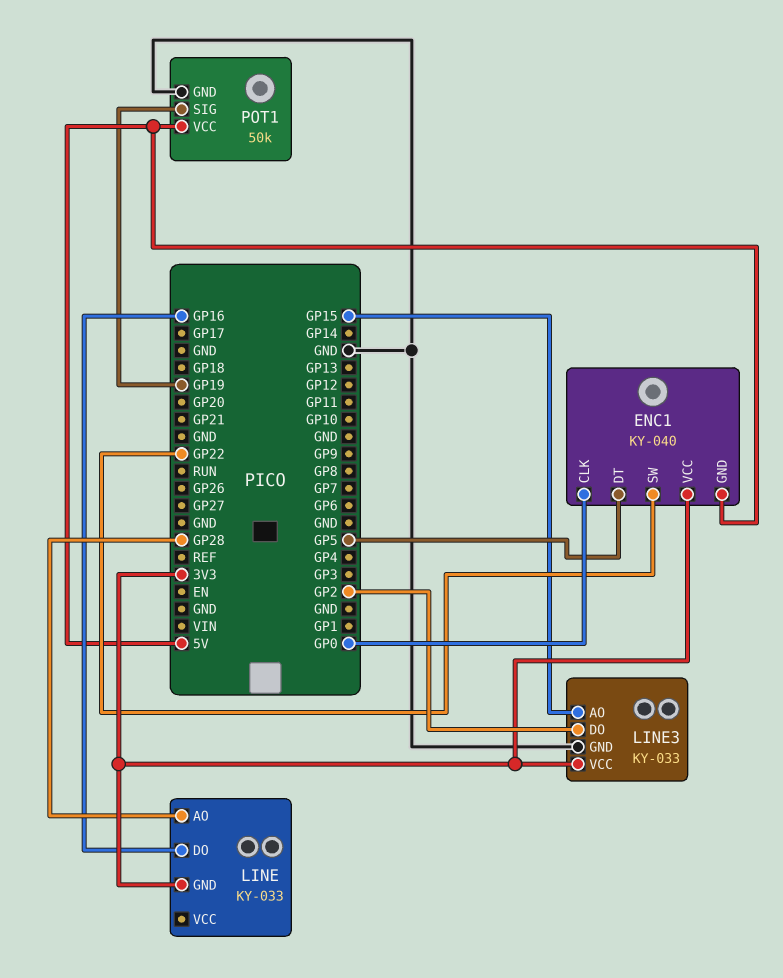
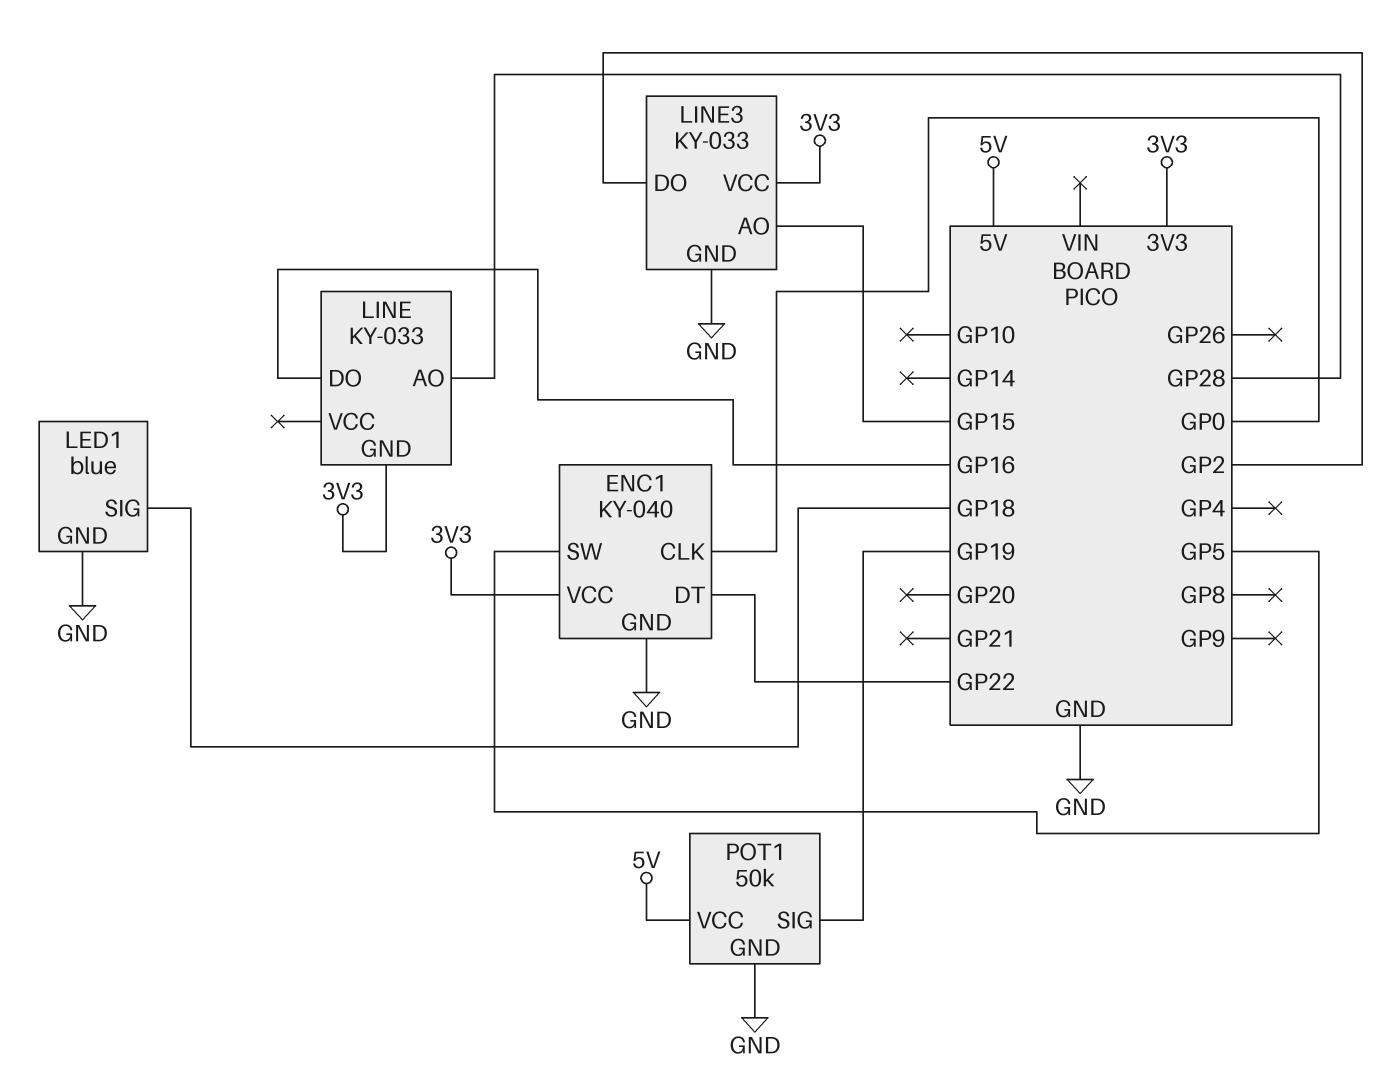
ENC1 pin DT: GP5 -> GP22
ENC1 pin GND: 5V -> GND
ENC1 pin SW: GP22 -> GP5
LED1: none -> blue
LED1 pin GND: none -> GND
LED1 pin SIG: none -> GP18

